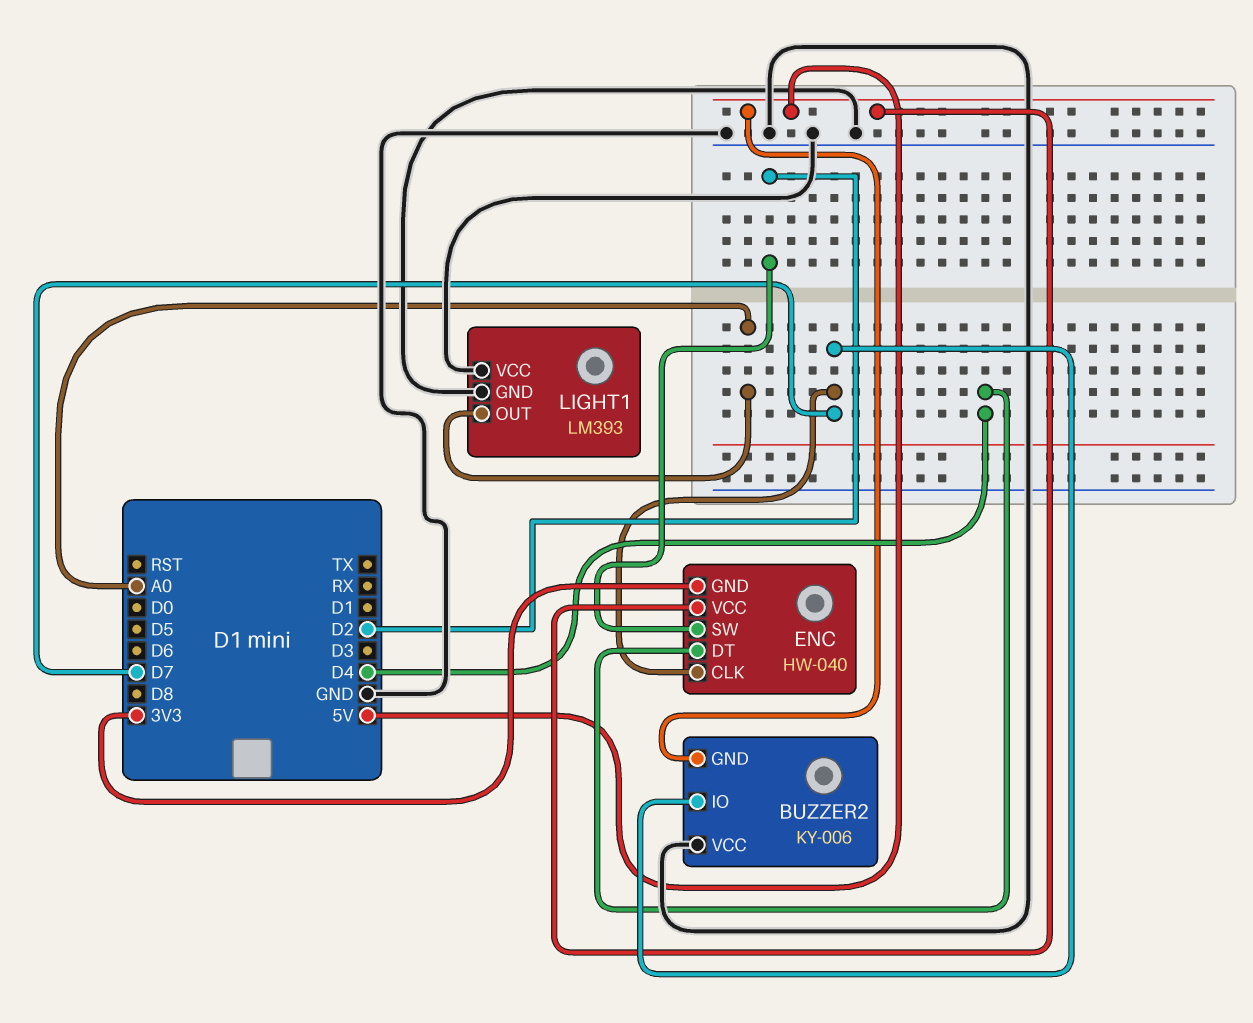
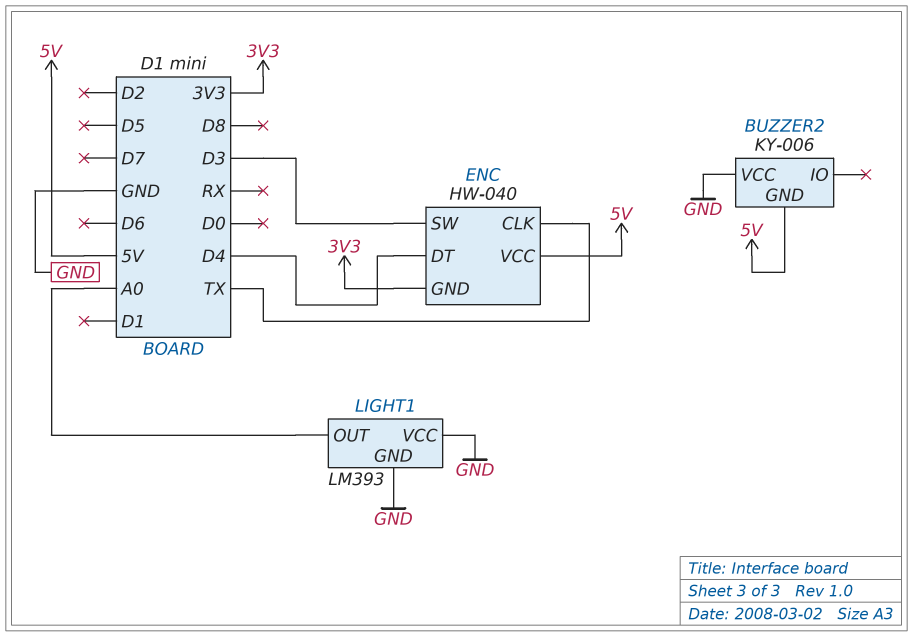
BUZZER2 pin IO: D7 -> none
ENC pin CLK: D7 -> TX
ENC pin SW: D2 -> D3

